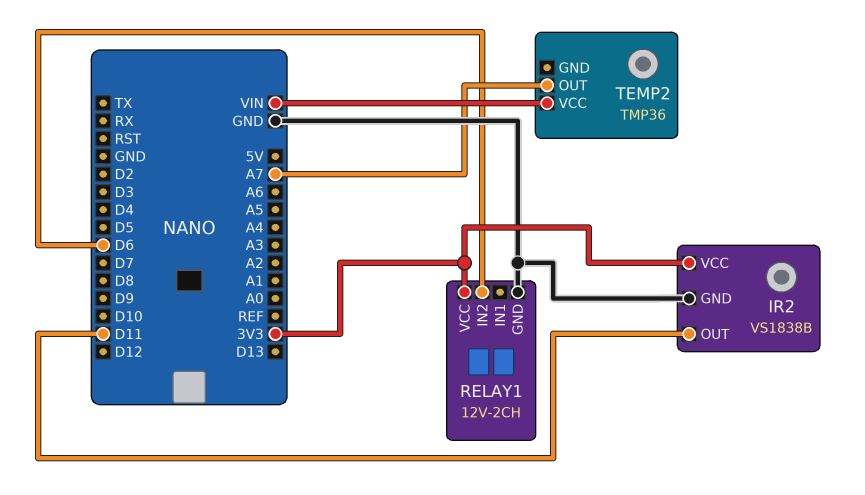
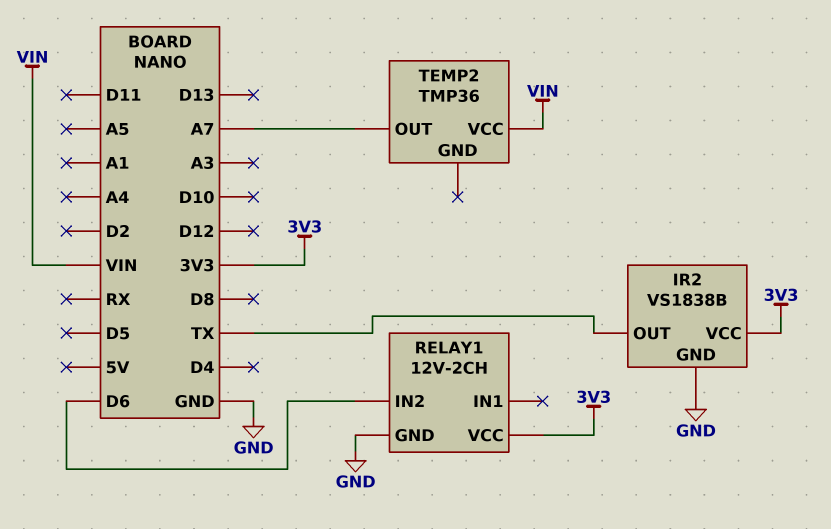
IR2 pin OUT: D11 -> TX

